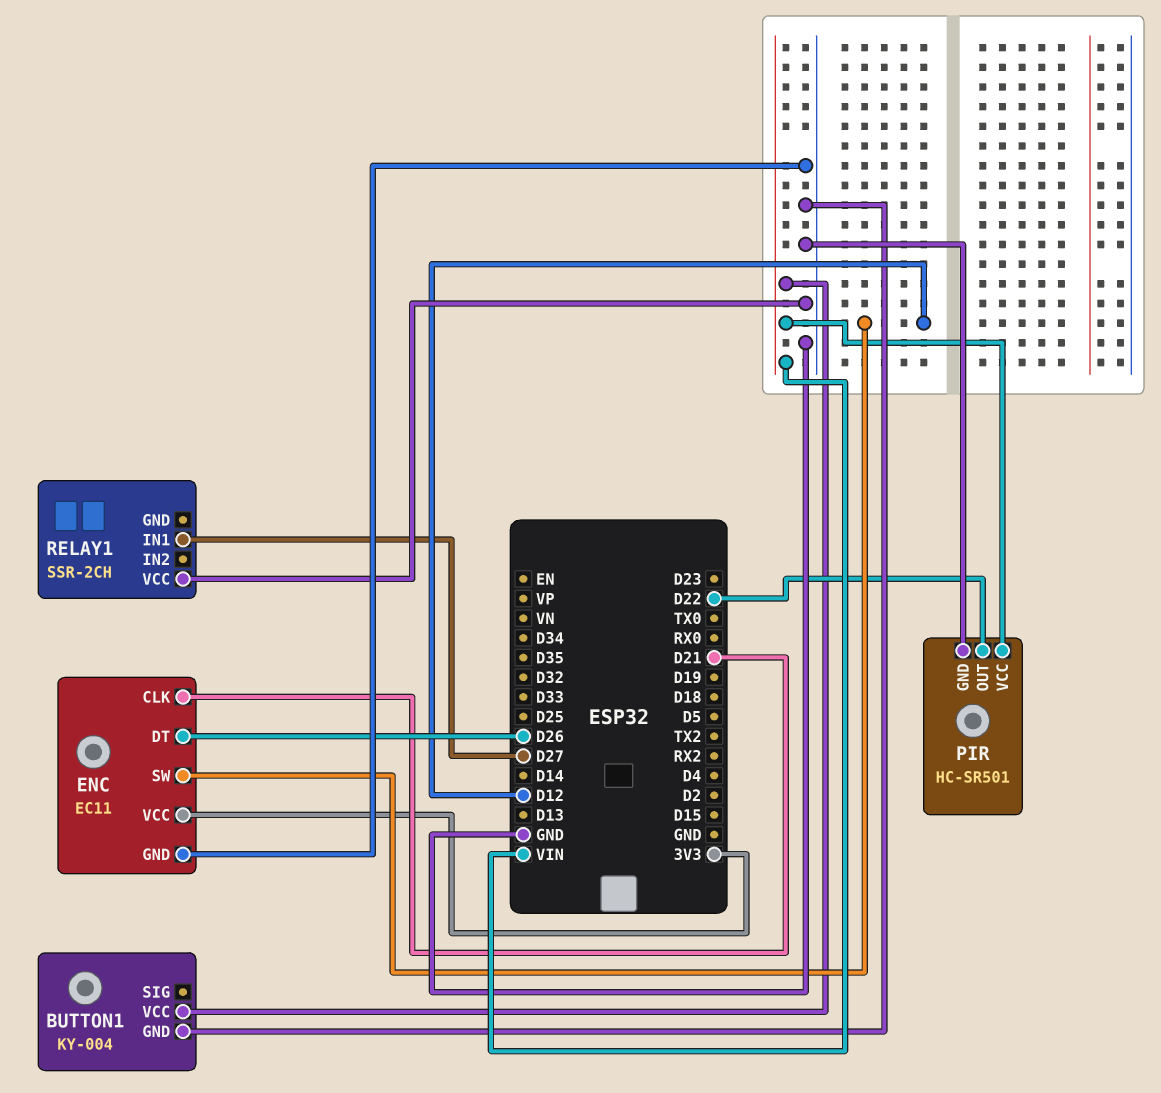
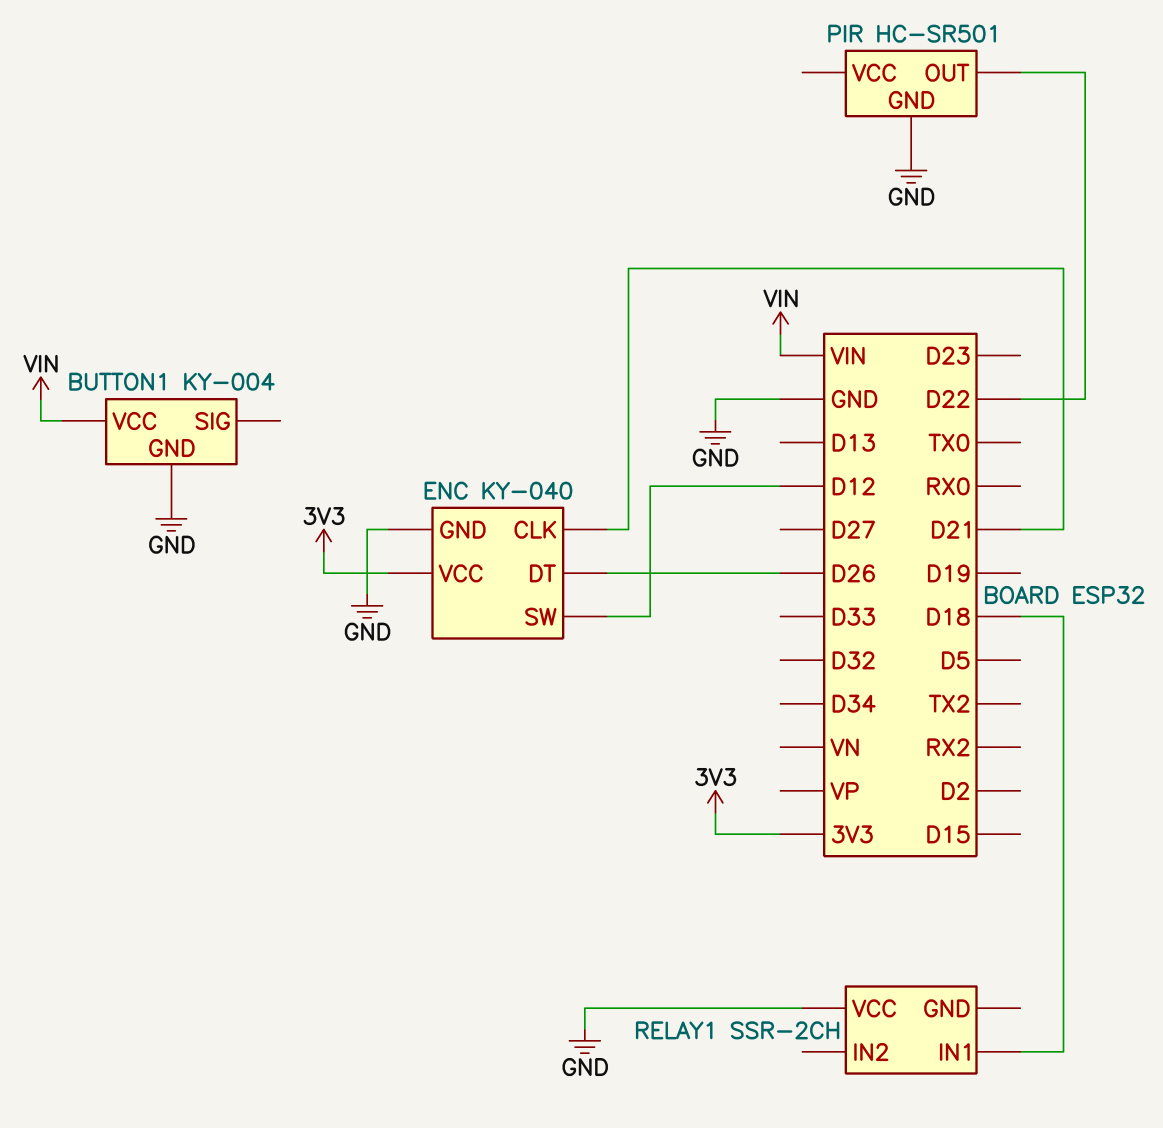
ENC: EC11 -> KY-040
PIR pin VCC: VIN -> none
RELAY1 pin IN1: D27 -> D18

